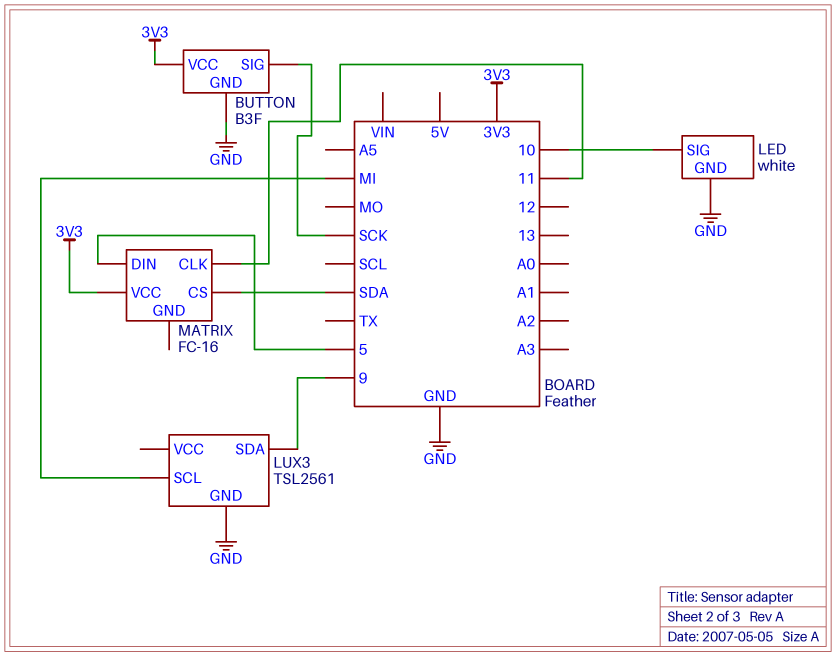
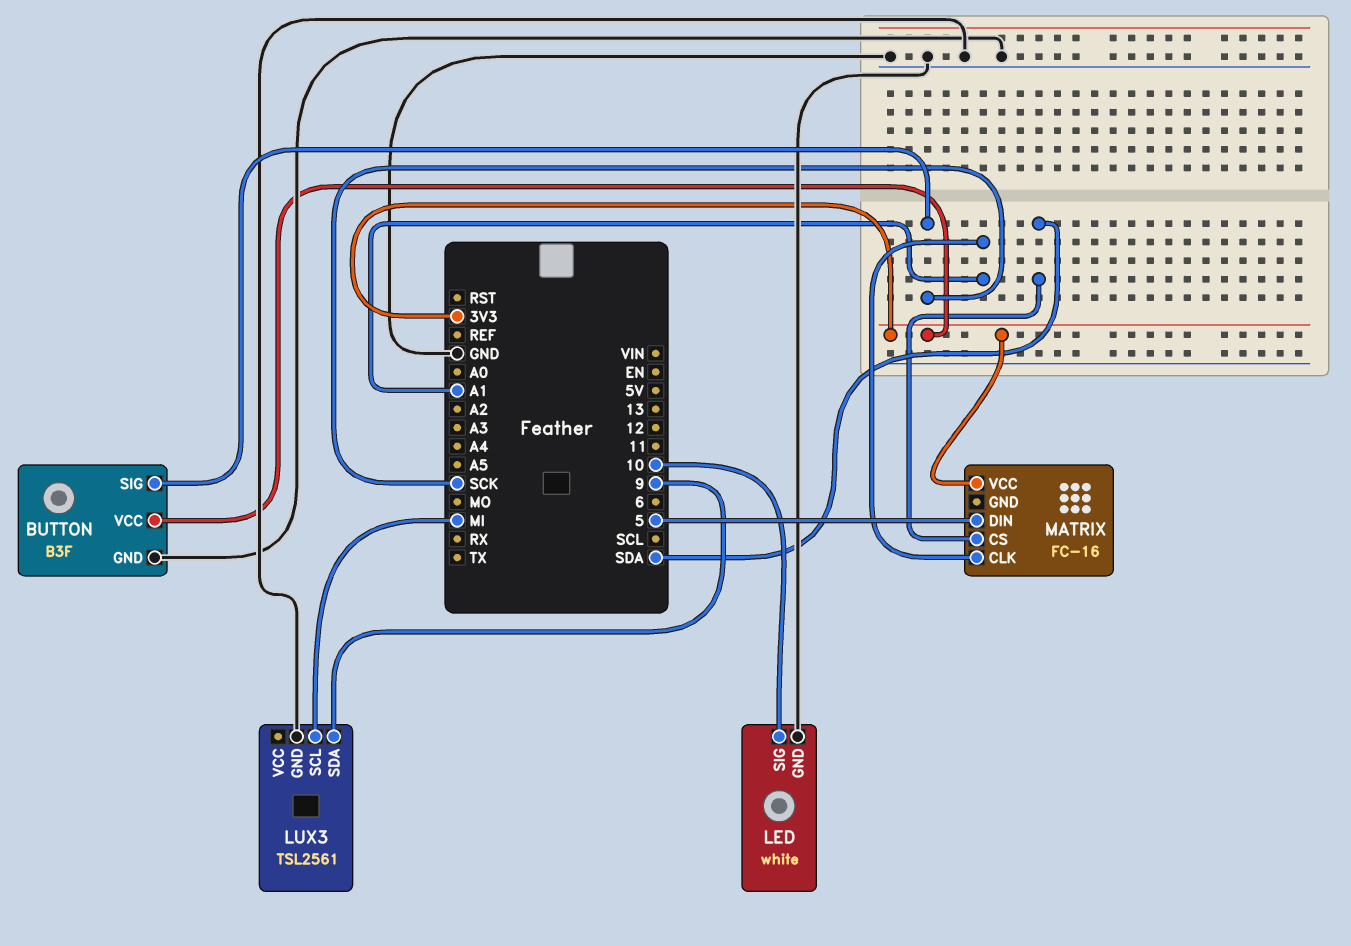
MATRIX pin CLK: 11 -> A1

